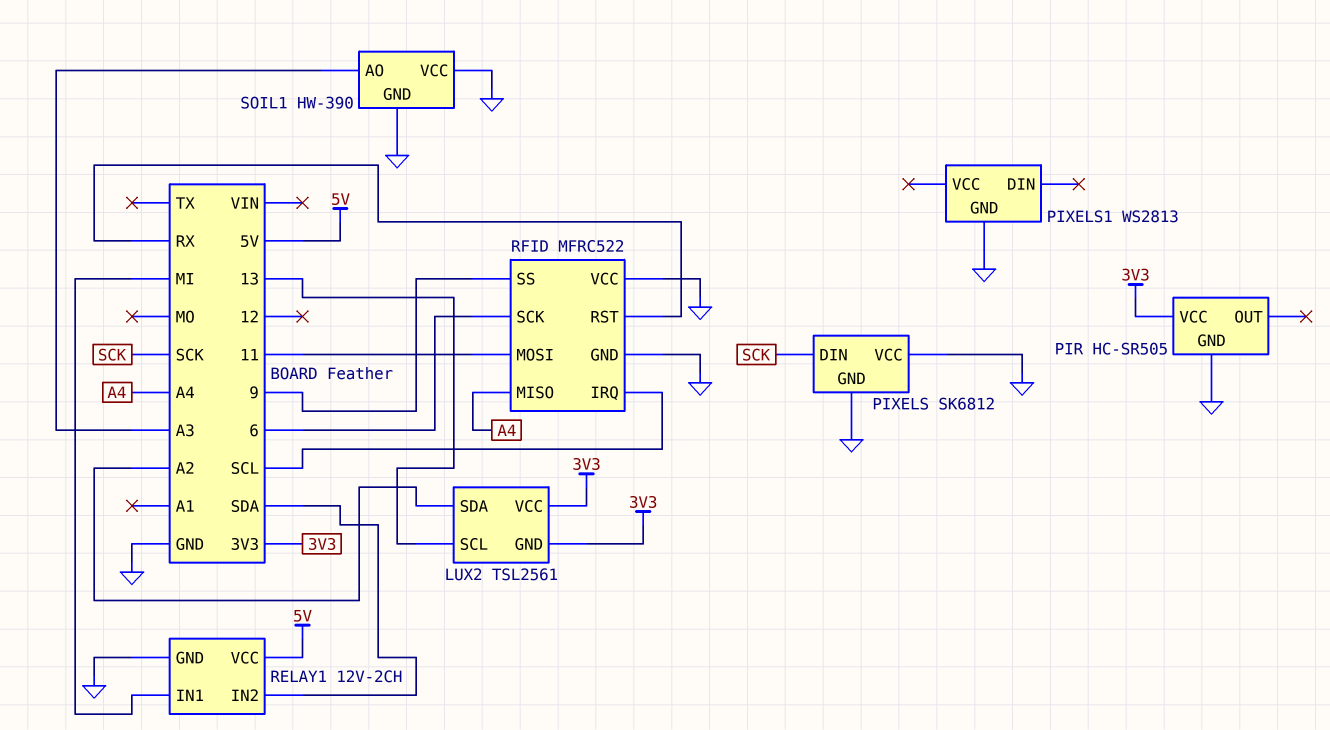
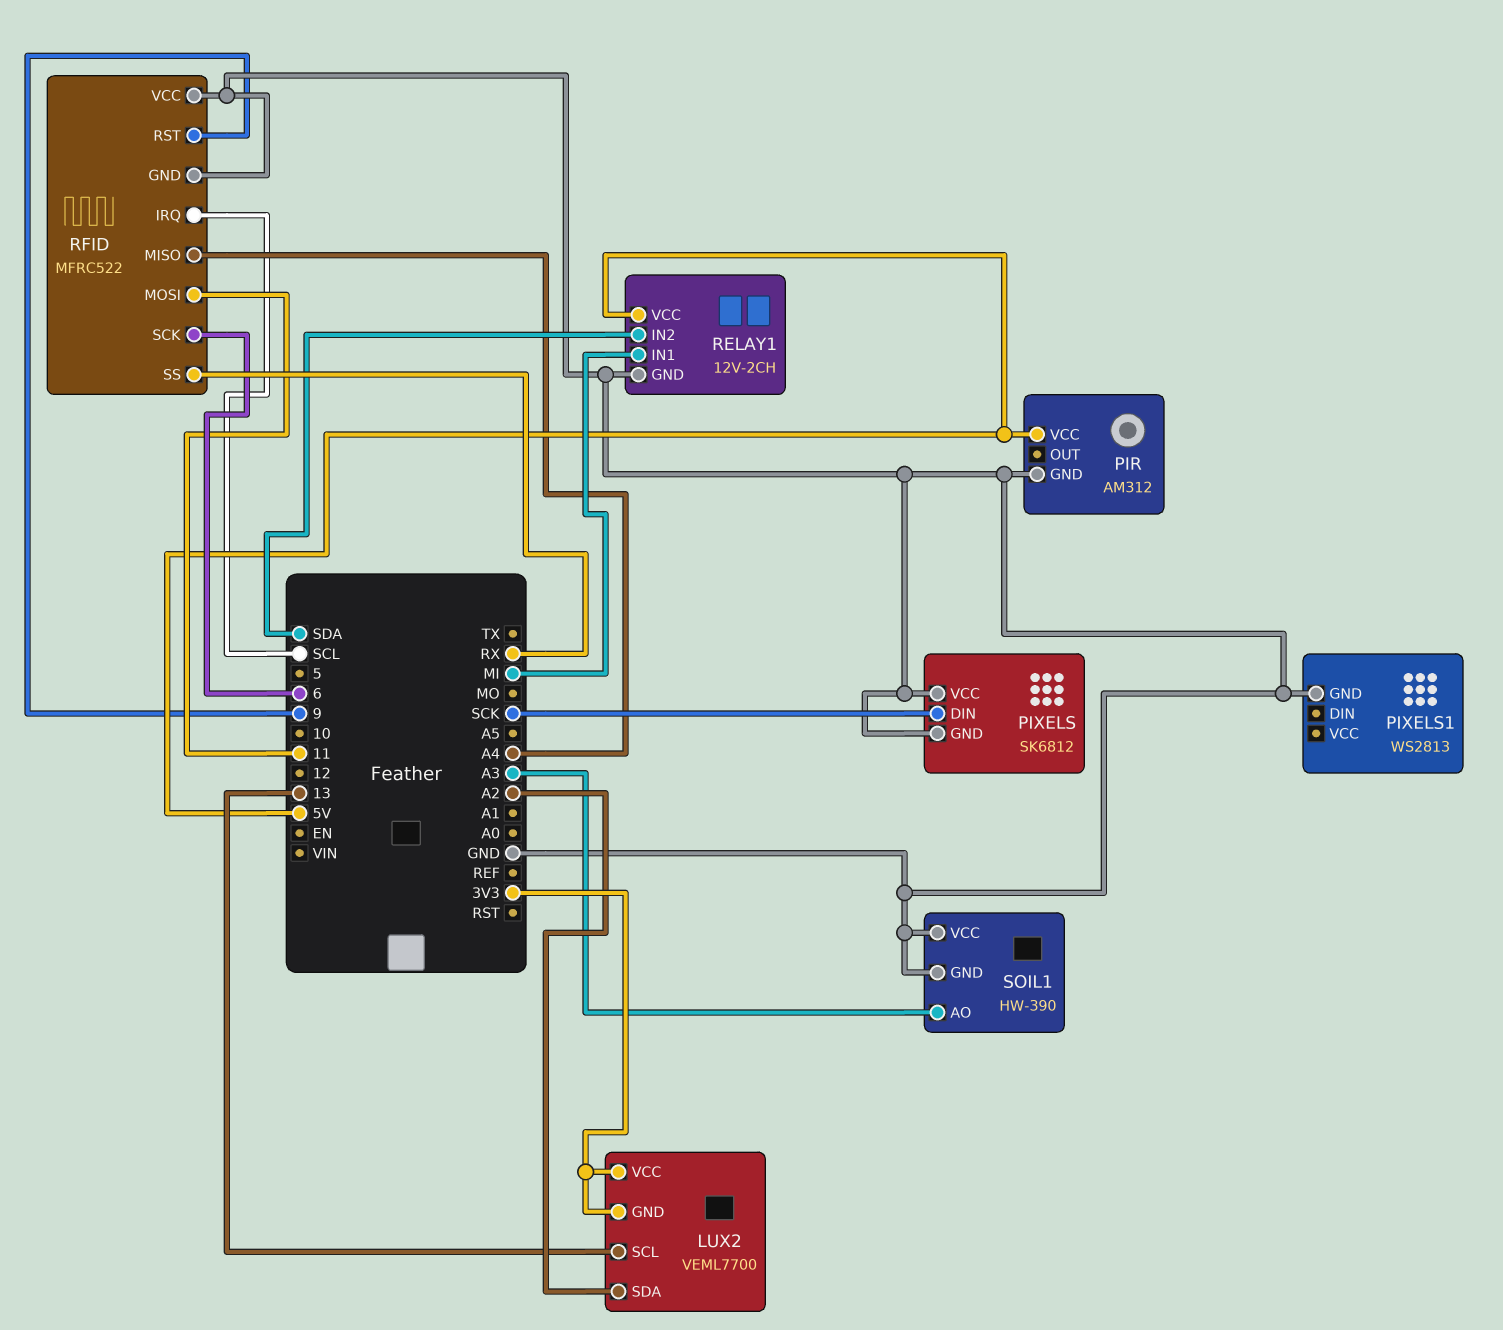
LUX2: TSL2561 -> VEML7700
PIR: HC-SR505 -> AM312
PIR pin VCC: 3V3 -> 5V
RFID pin RST: RX -> 9
RFID pin SS: 9 -> RX

